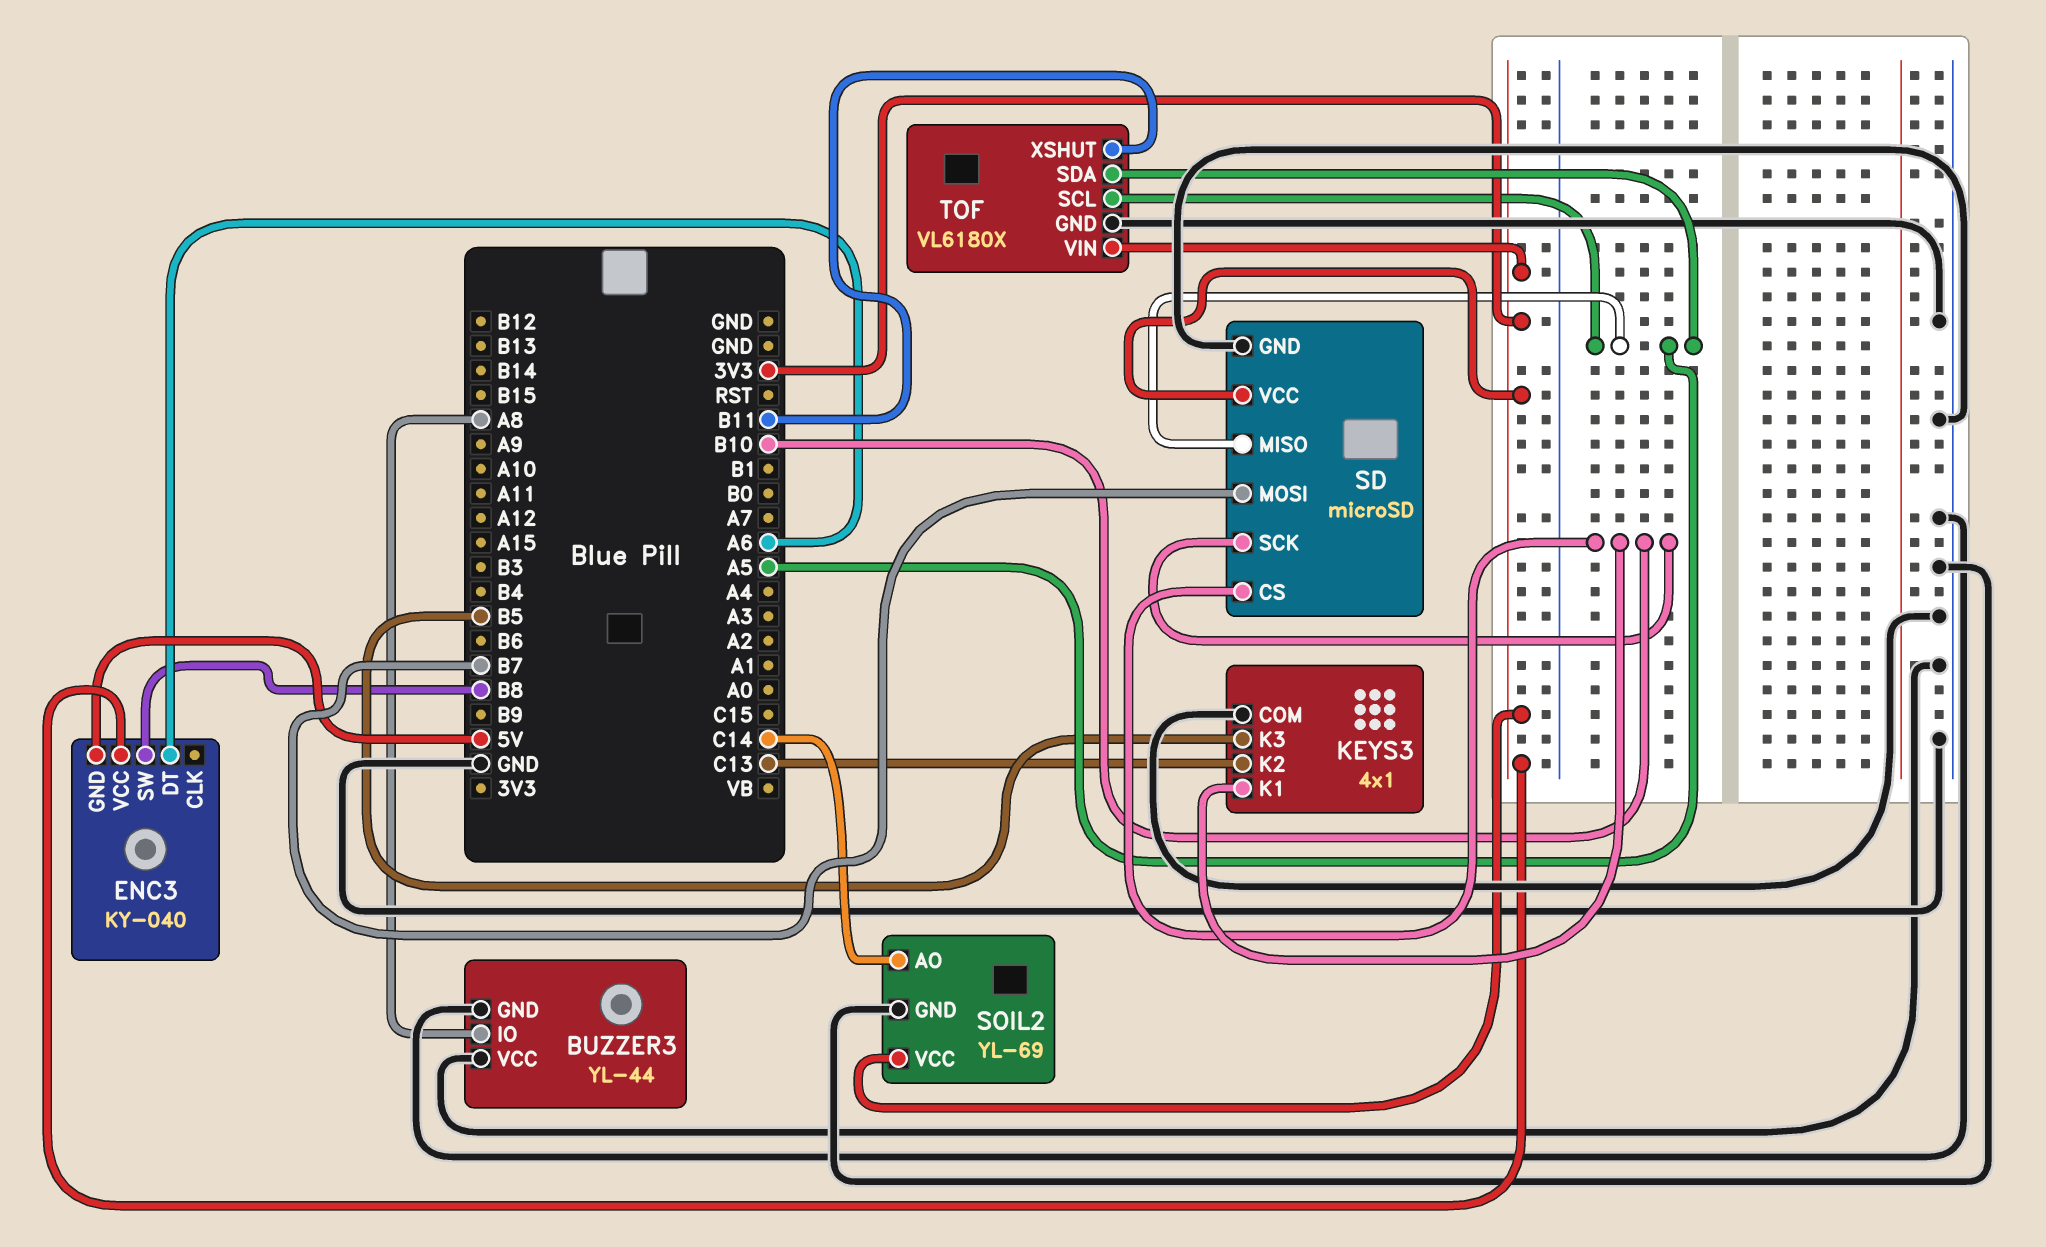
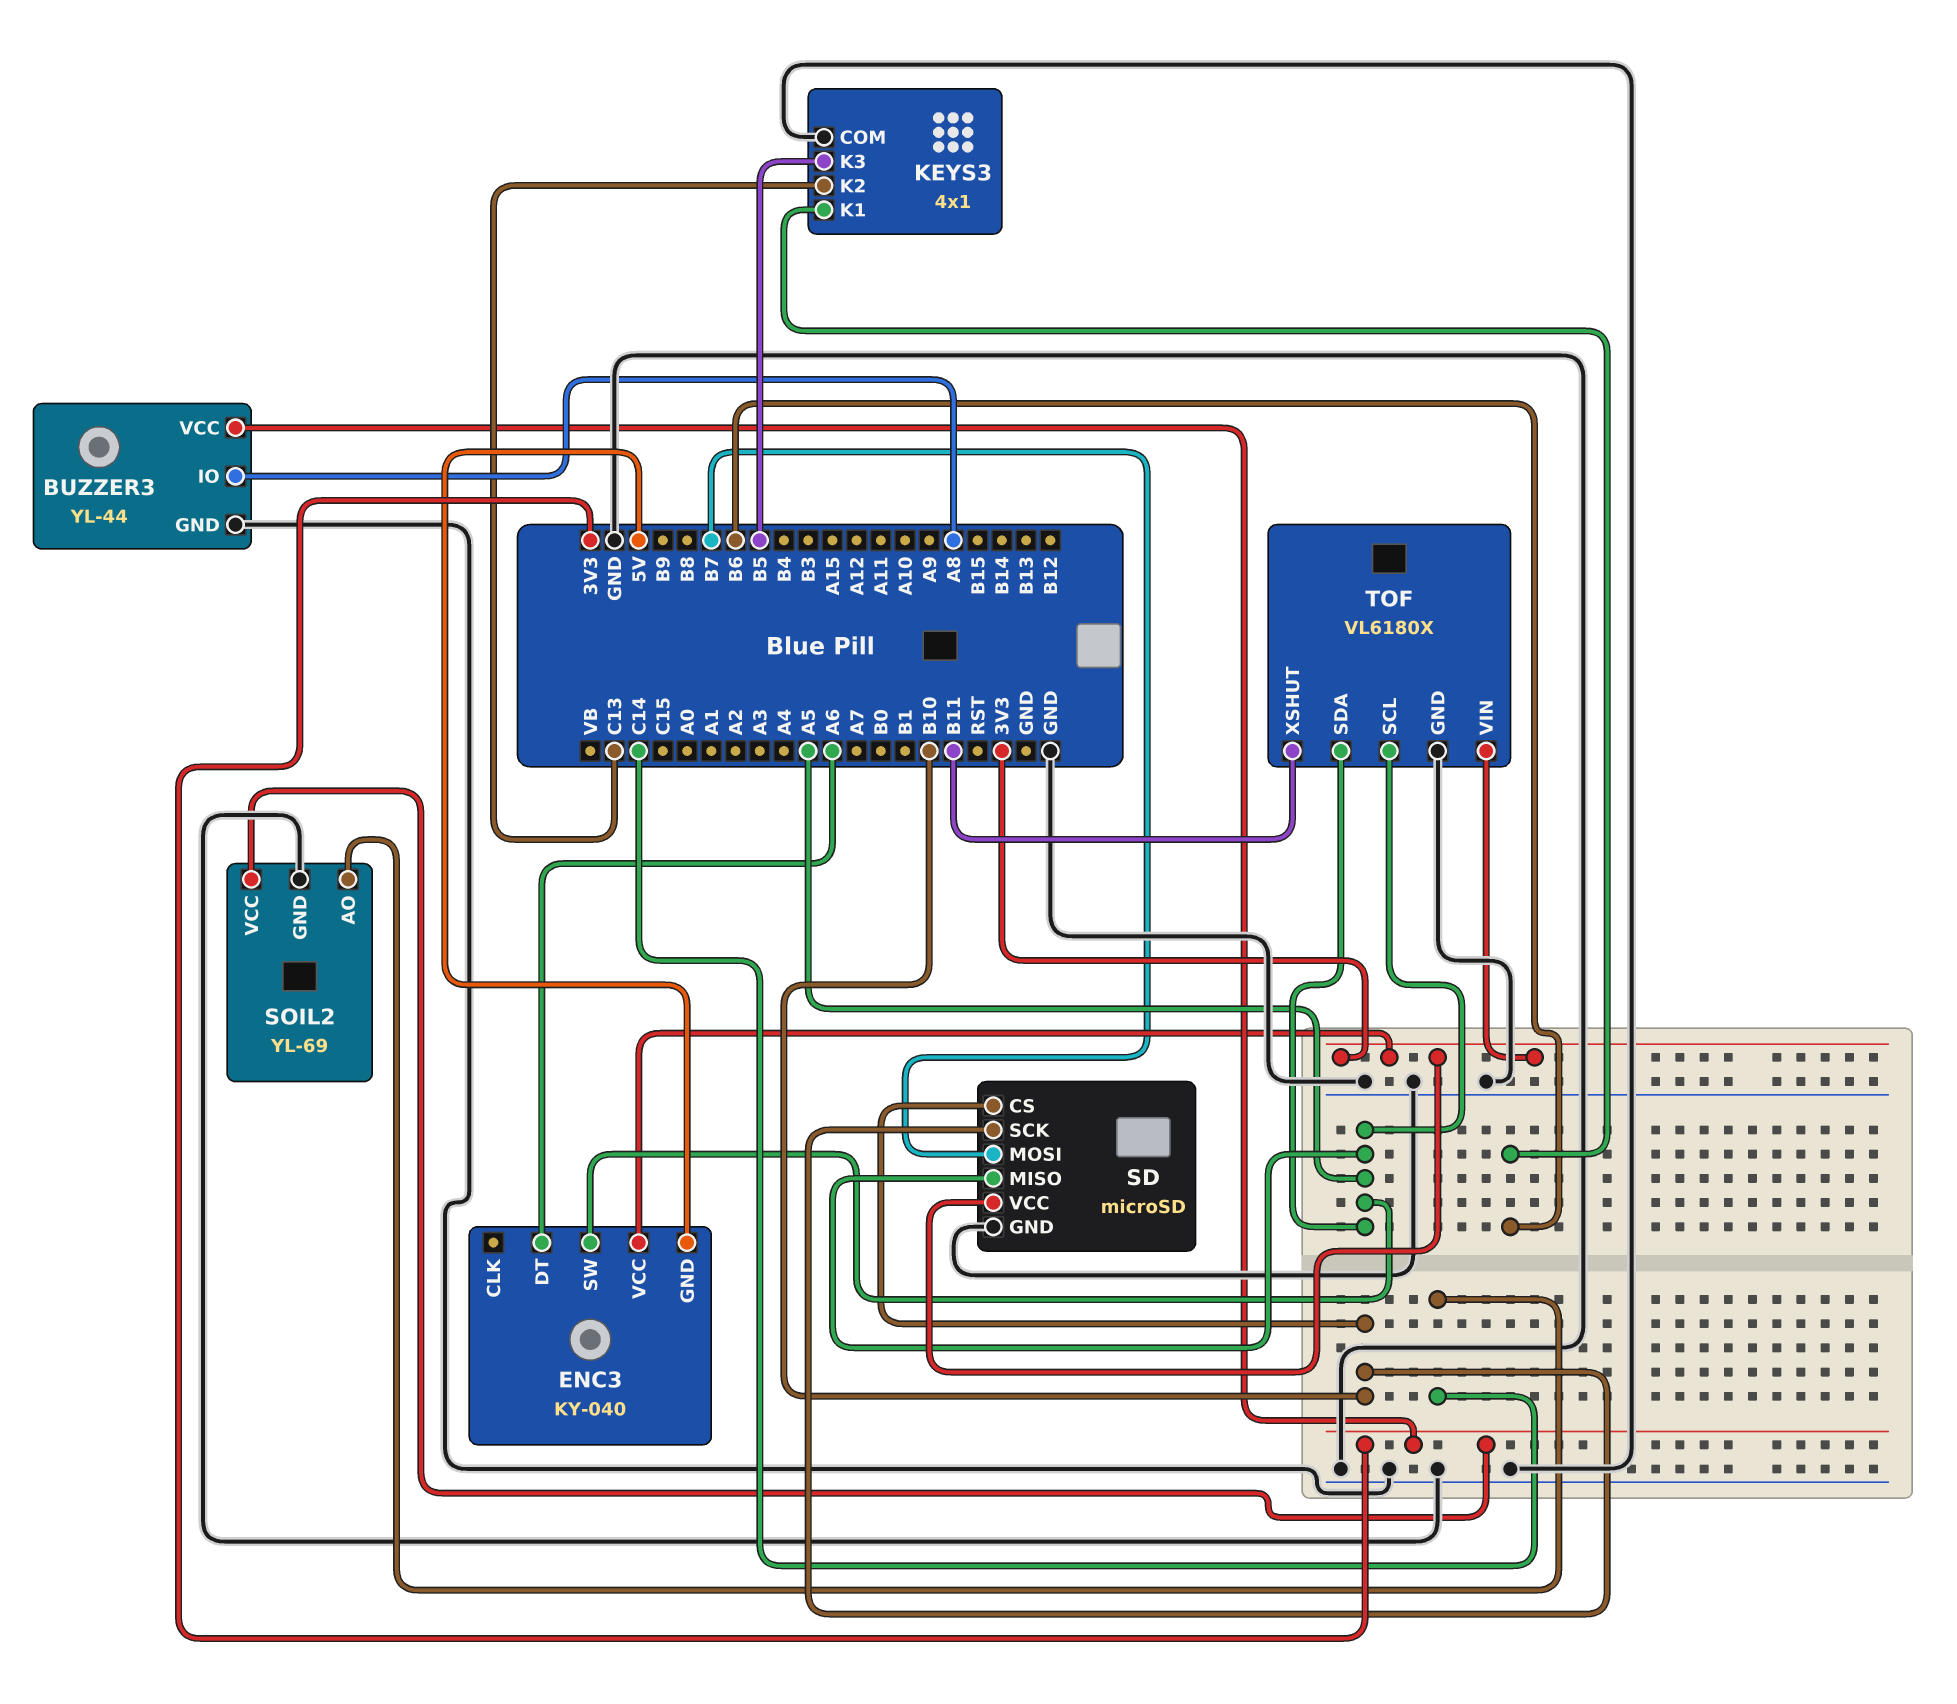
BUZZER3 pin VCC: GND -> 3V3
ENC3 pin SW: B8 -> A5
KEYS3 pin K1: B10 -> B6

